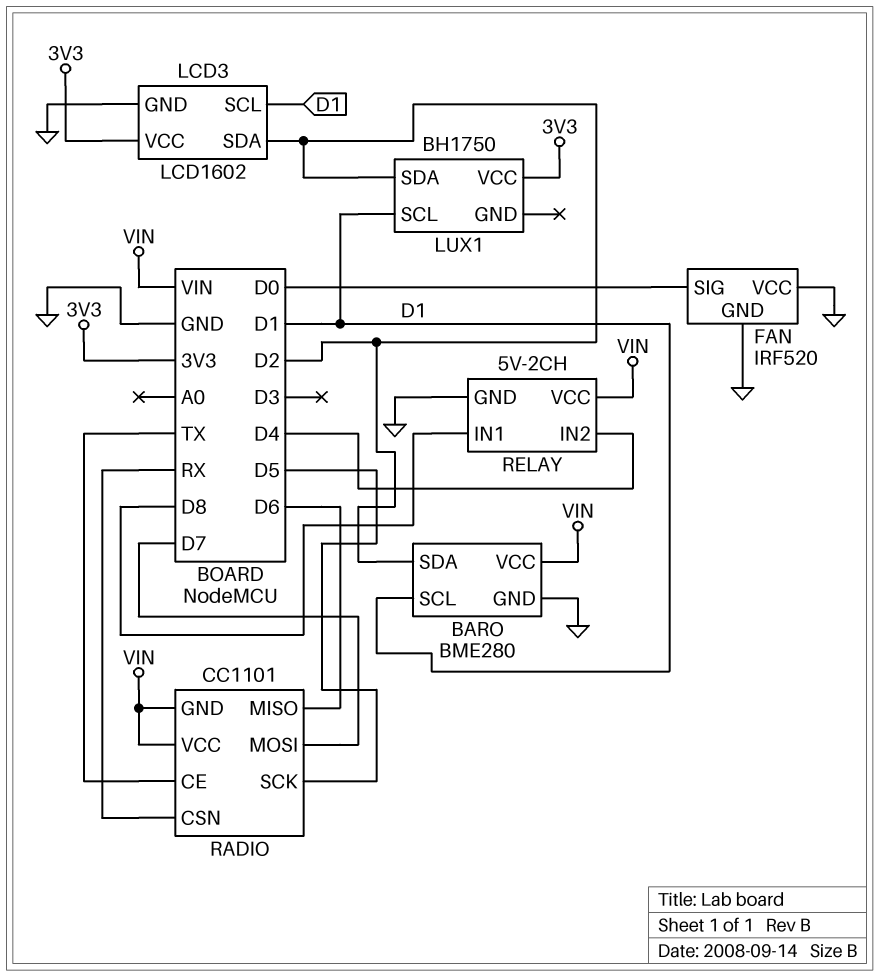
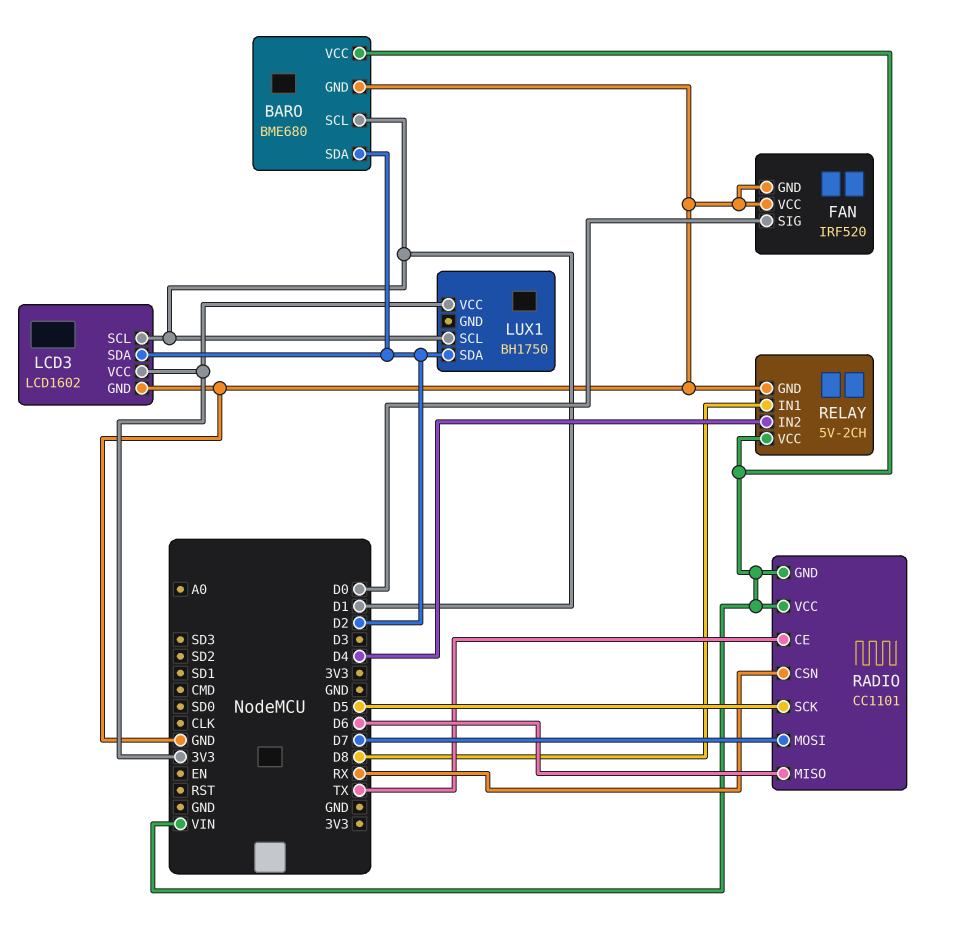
BARO: BME280 -> BME680

